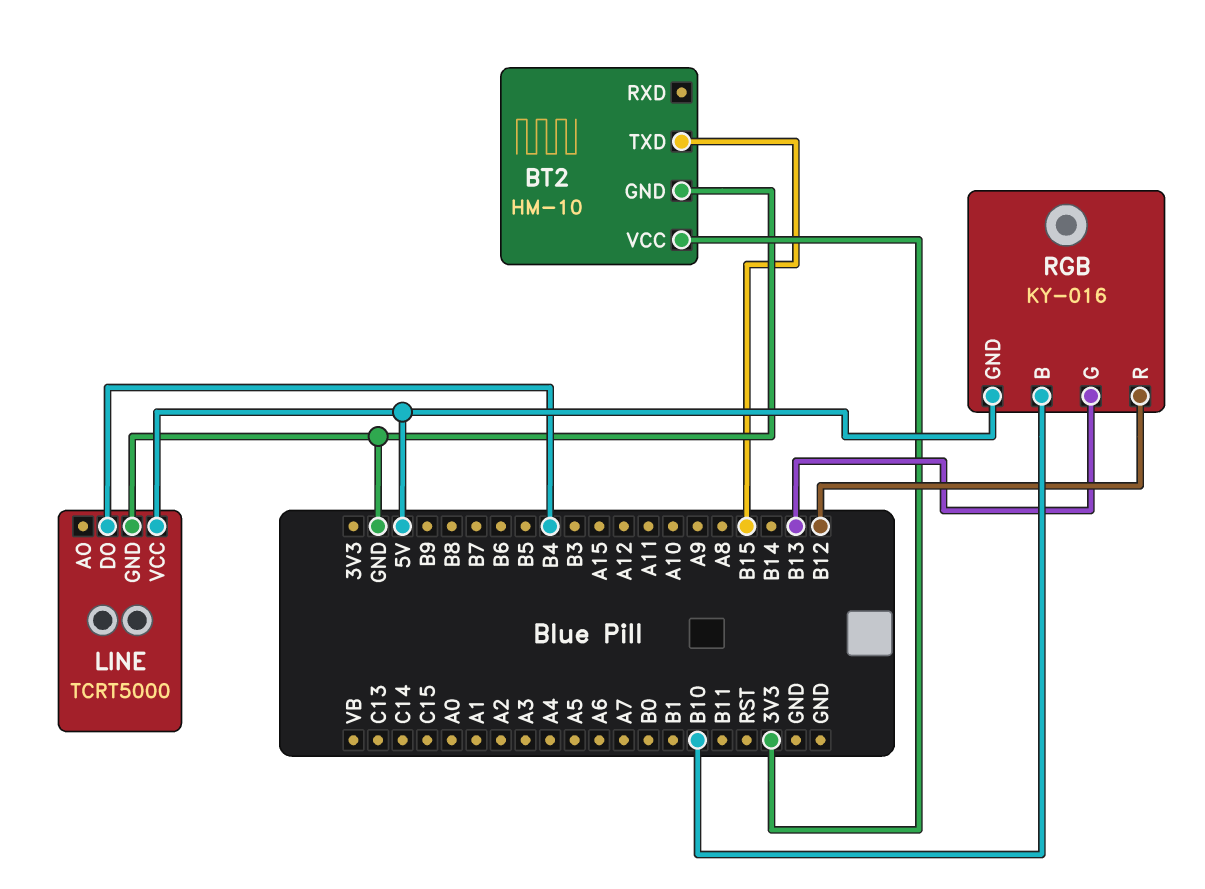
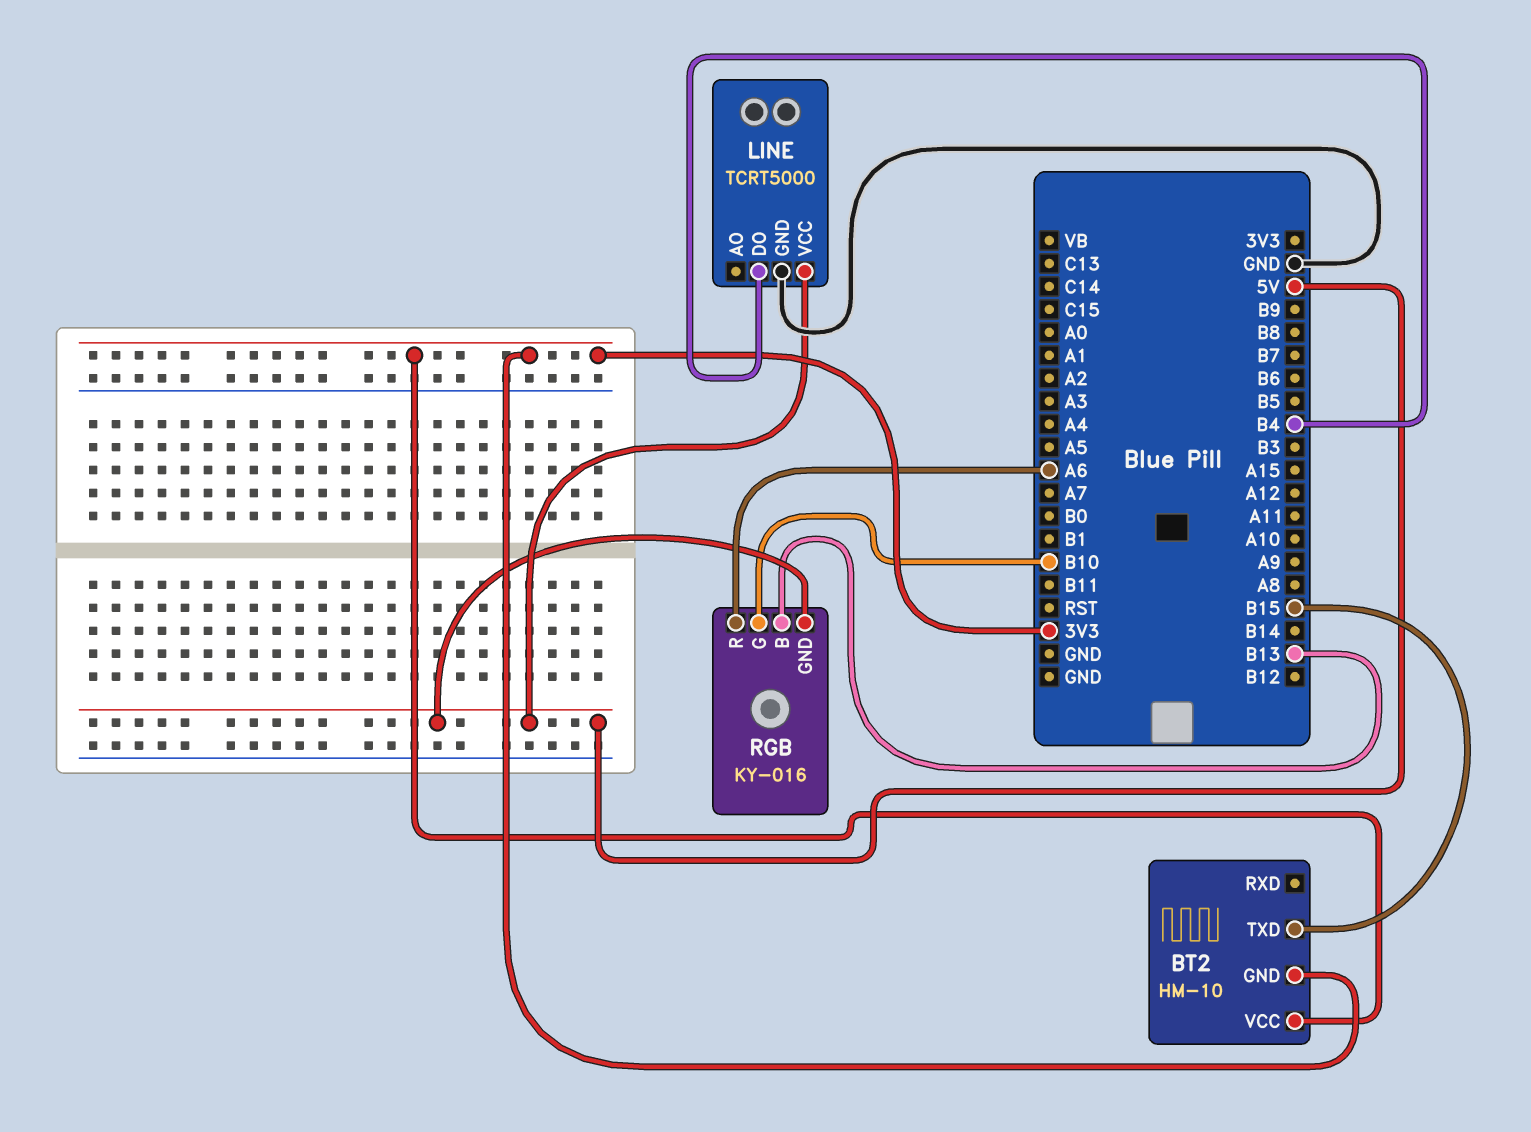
BT2 pin GND: GND -> 3V3
RGB pin B: B10 -> B13
RGB pin G: B13 -> B10
RGB pin R: B12 -> A6

